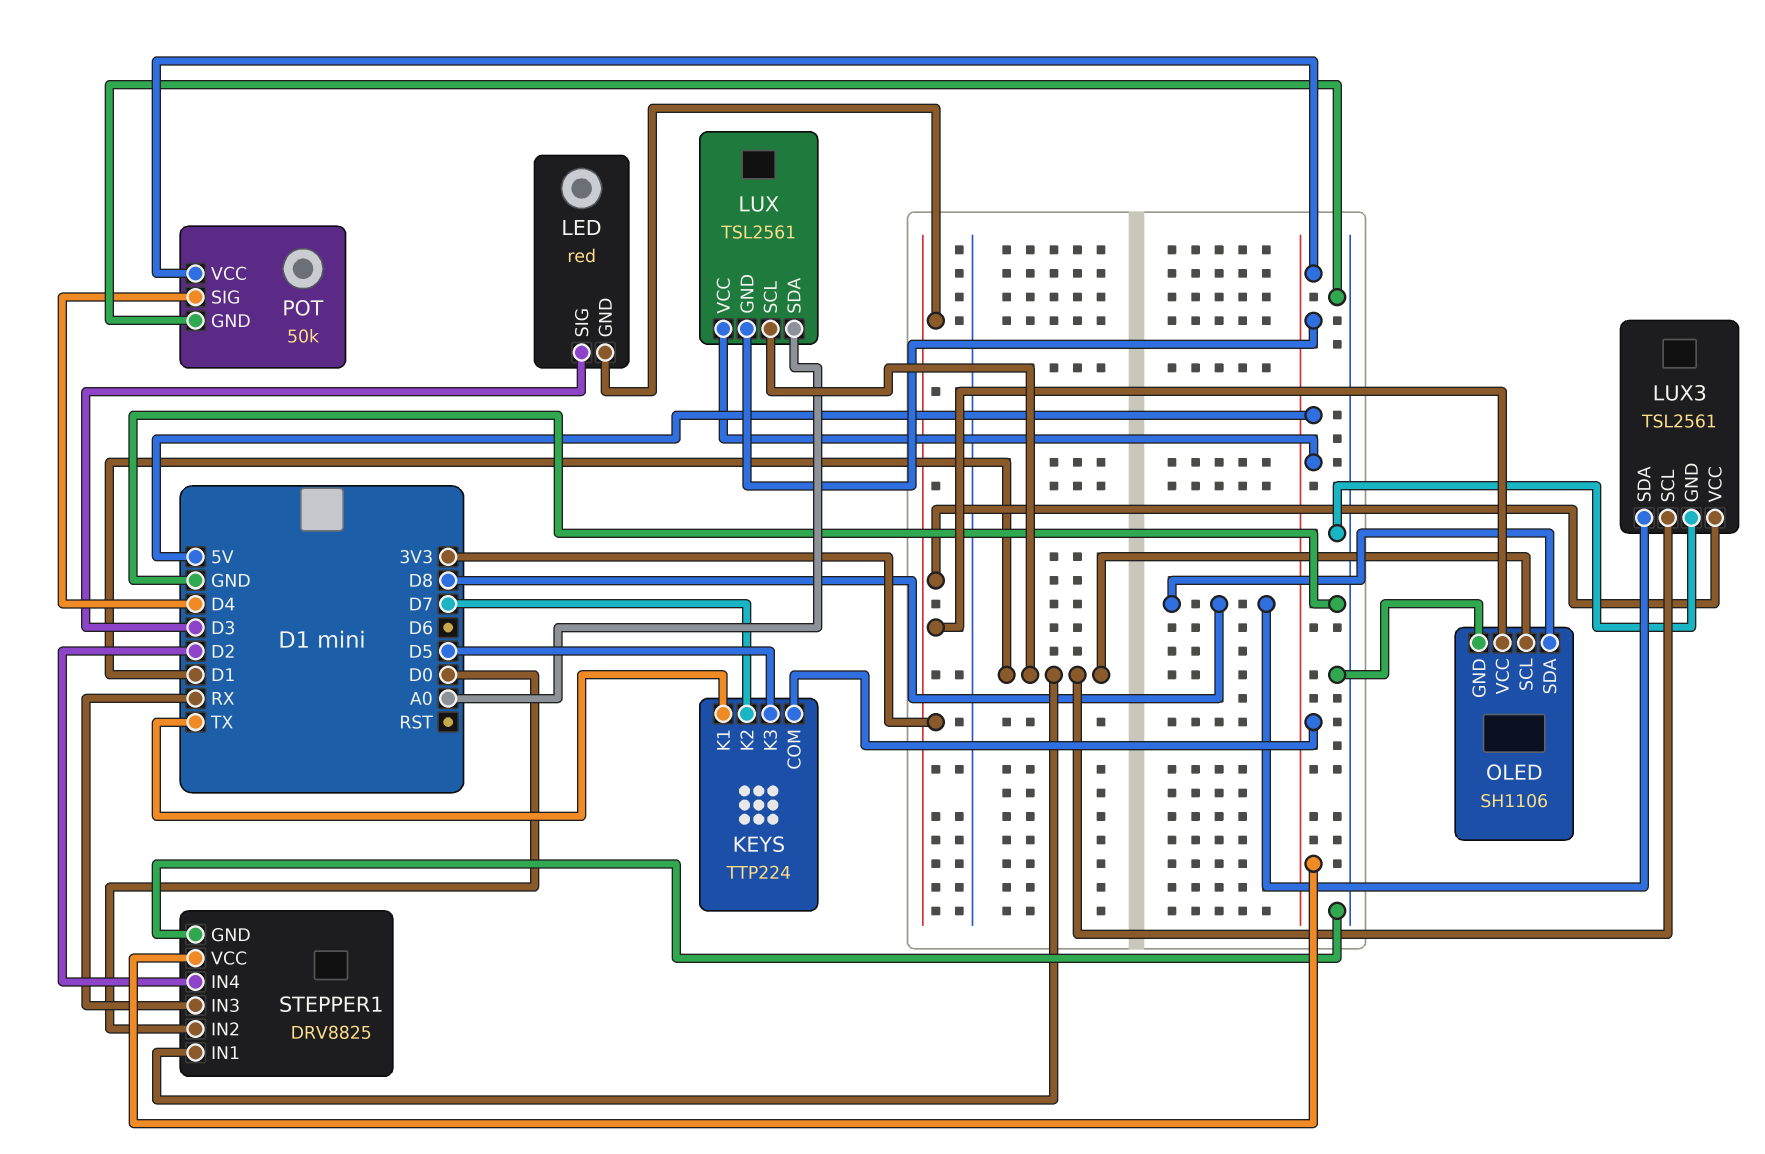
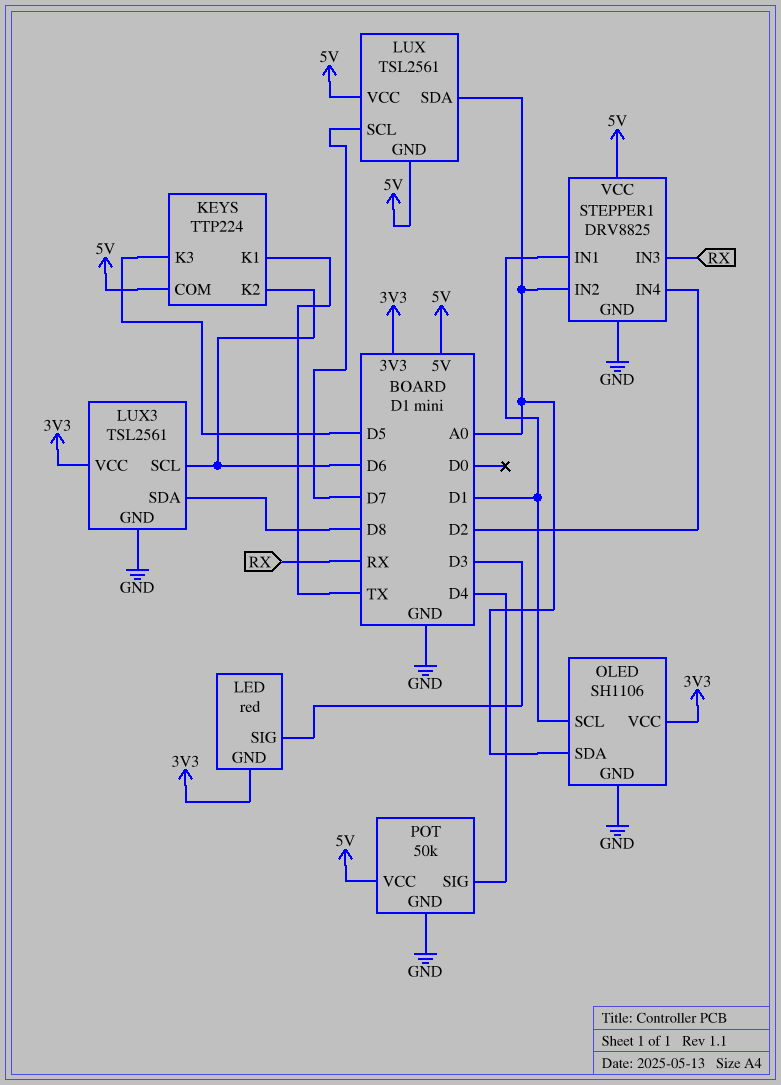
KEYS pin K2: D7 -> D6
LUX pin SCL: D1 -> D7
LUX3 pin SCL: D1 -> D6
OLED pin SDA: D8 -> A0
STEPPER1 pin IN2: D0 -> A0

